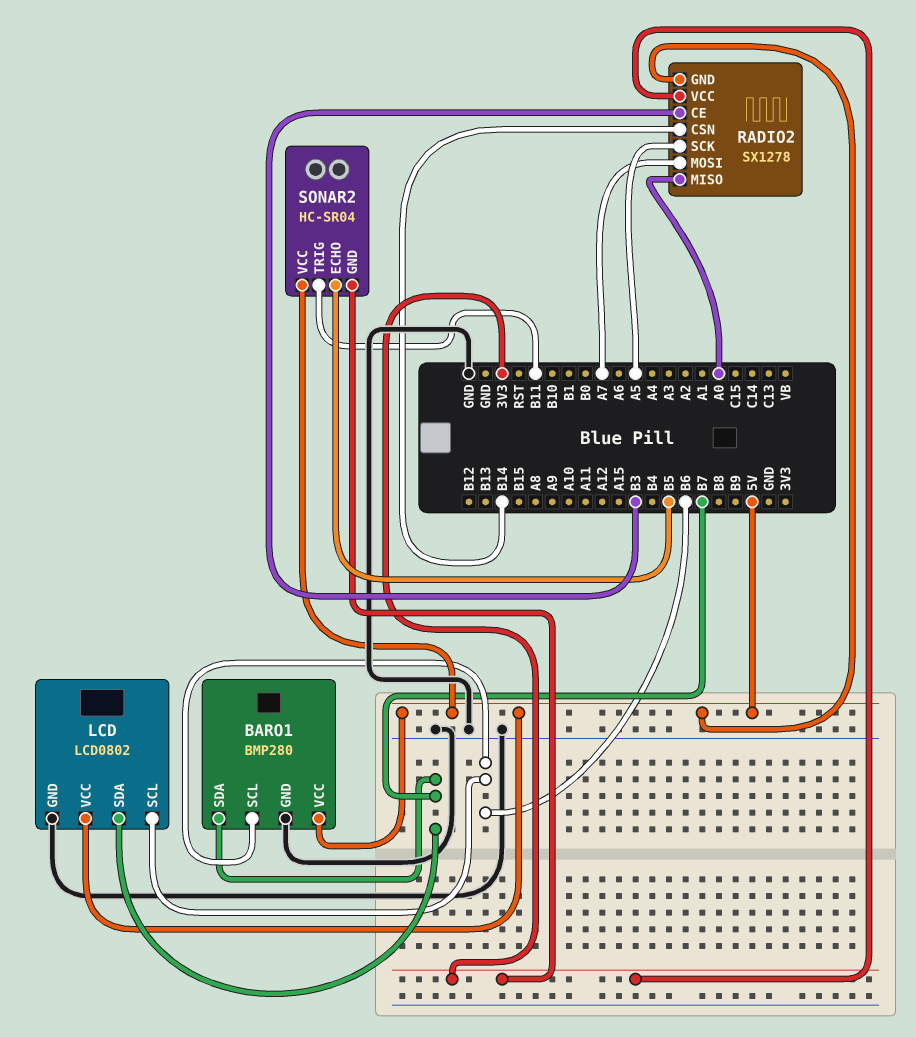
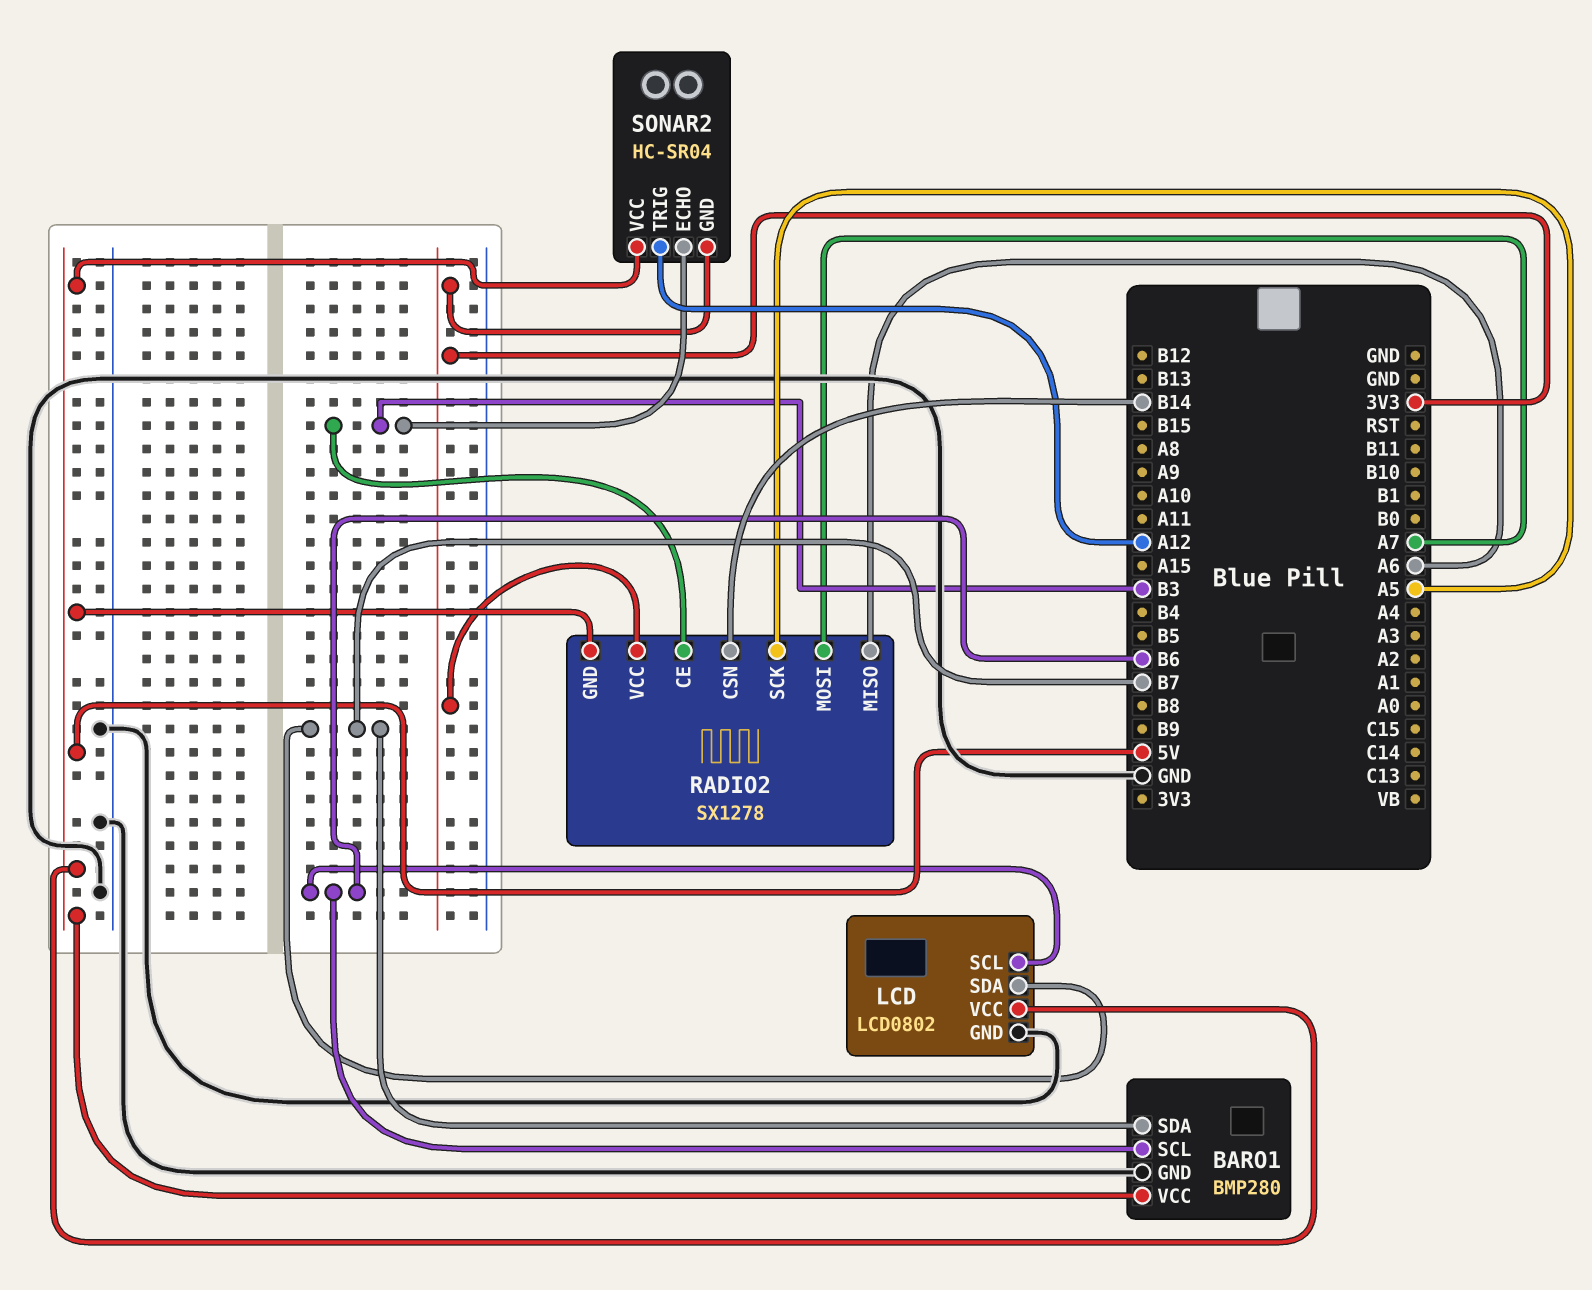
RADIO2 pin MISO: A0 -> A6
SONAR2 pin ECHO: B5 -> B3
SONAR2 pin TRIG: B11 -> A12

